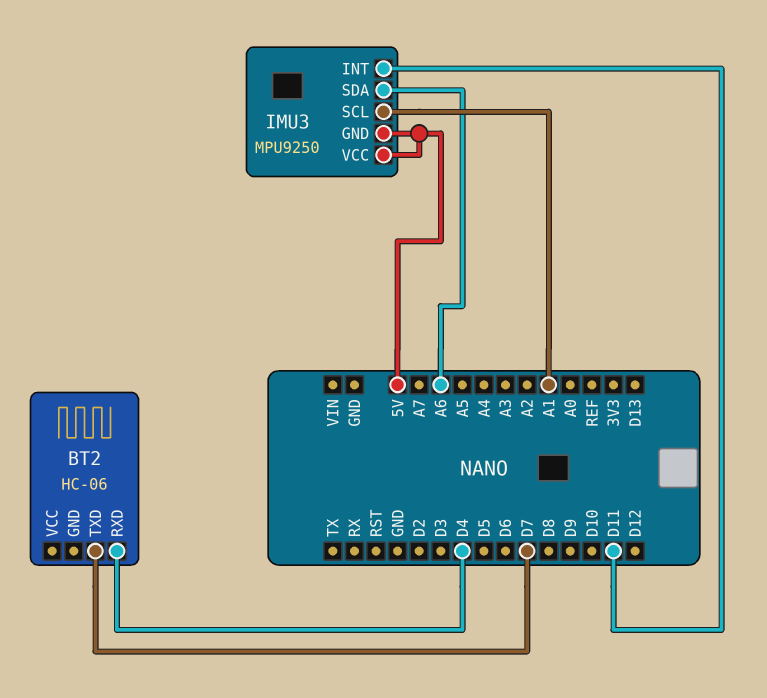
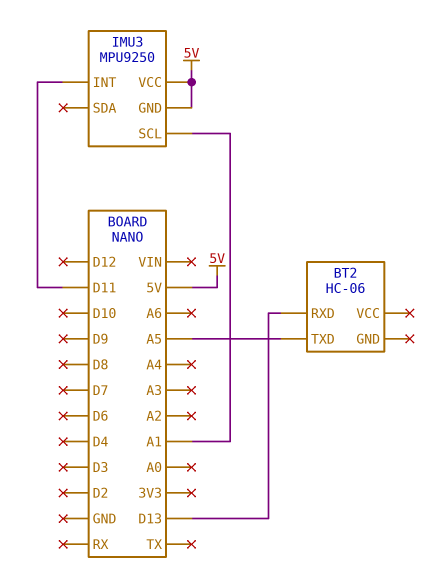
BT2 pin RXD: D4 -> D13
BT2 pin TXD: D7 -> A5
IMU3 pin SDA: A6 -> none

